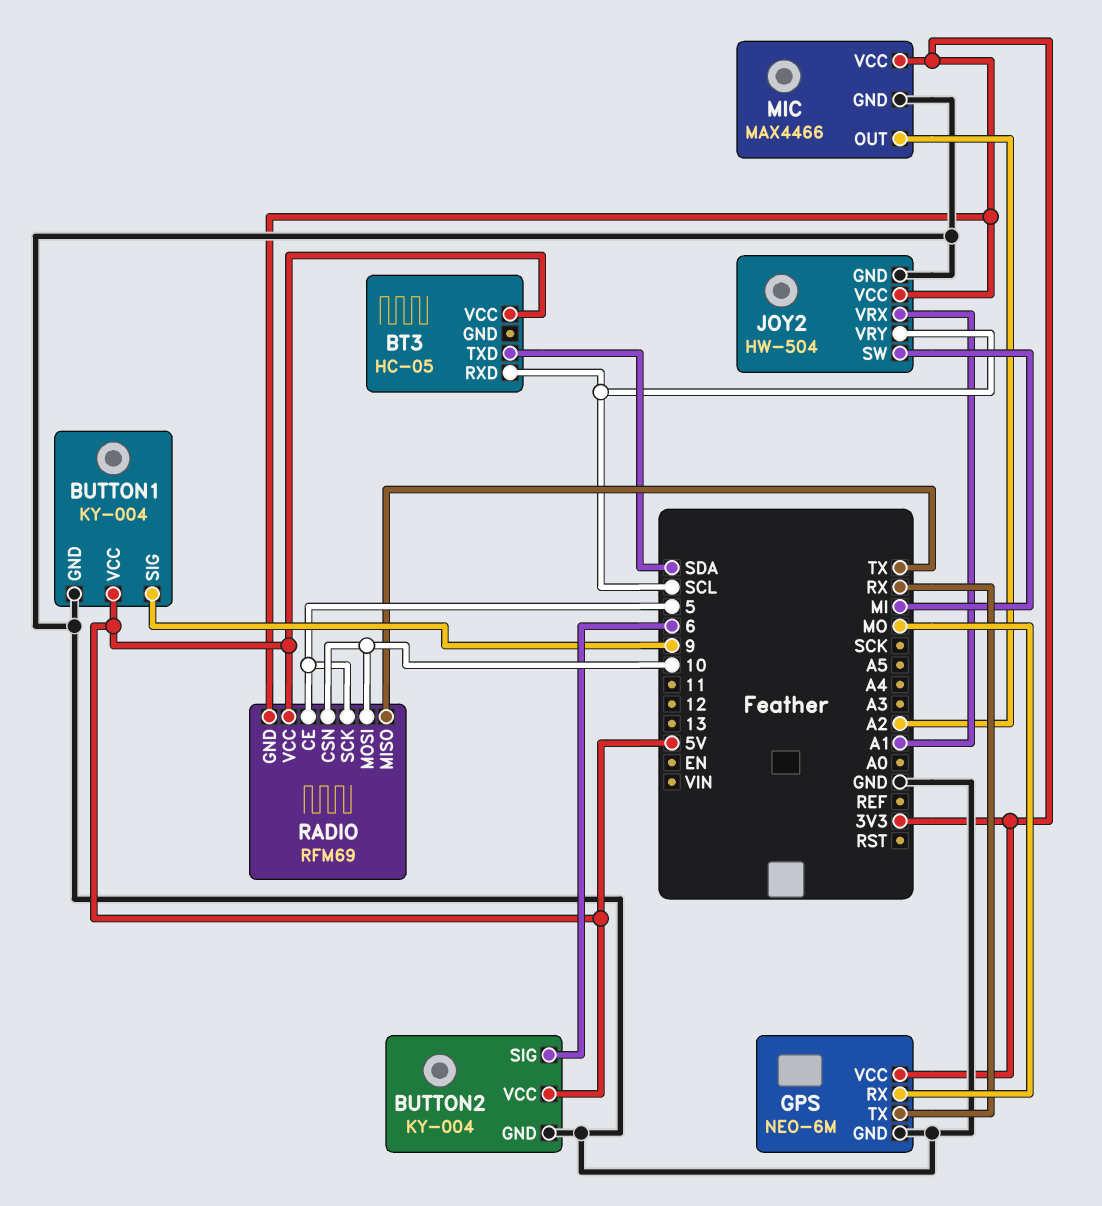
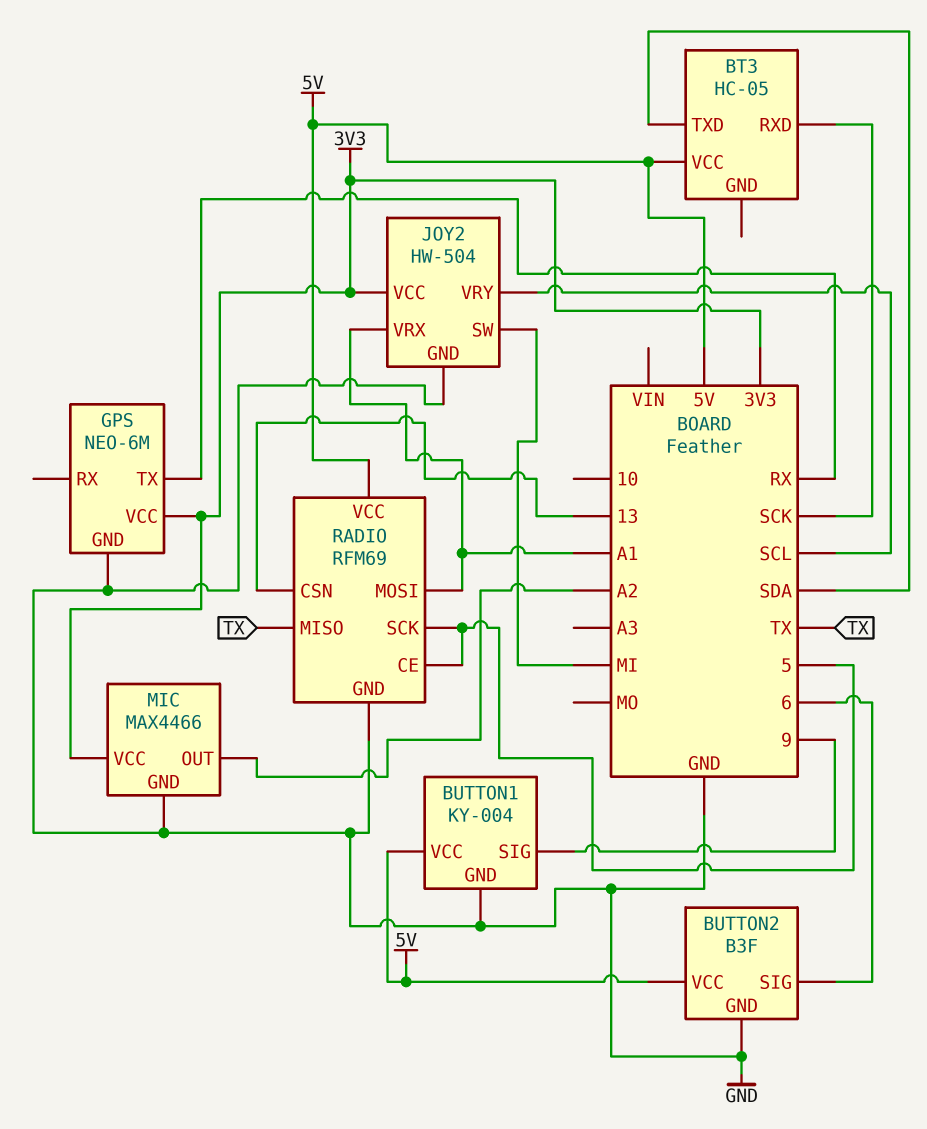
BT3 pin RXD: SCL -> SCK
BUTTON2: KY-004 -> B3F
GPS pin RX: MO -> none
RADIO pin CSN: 10 -> 13
RADIO pin GND: 3V3 -> GND
RADIO pin MOSI: 10 -> A1

